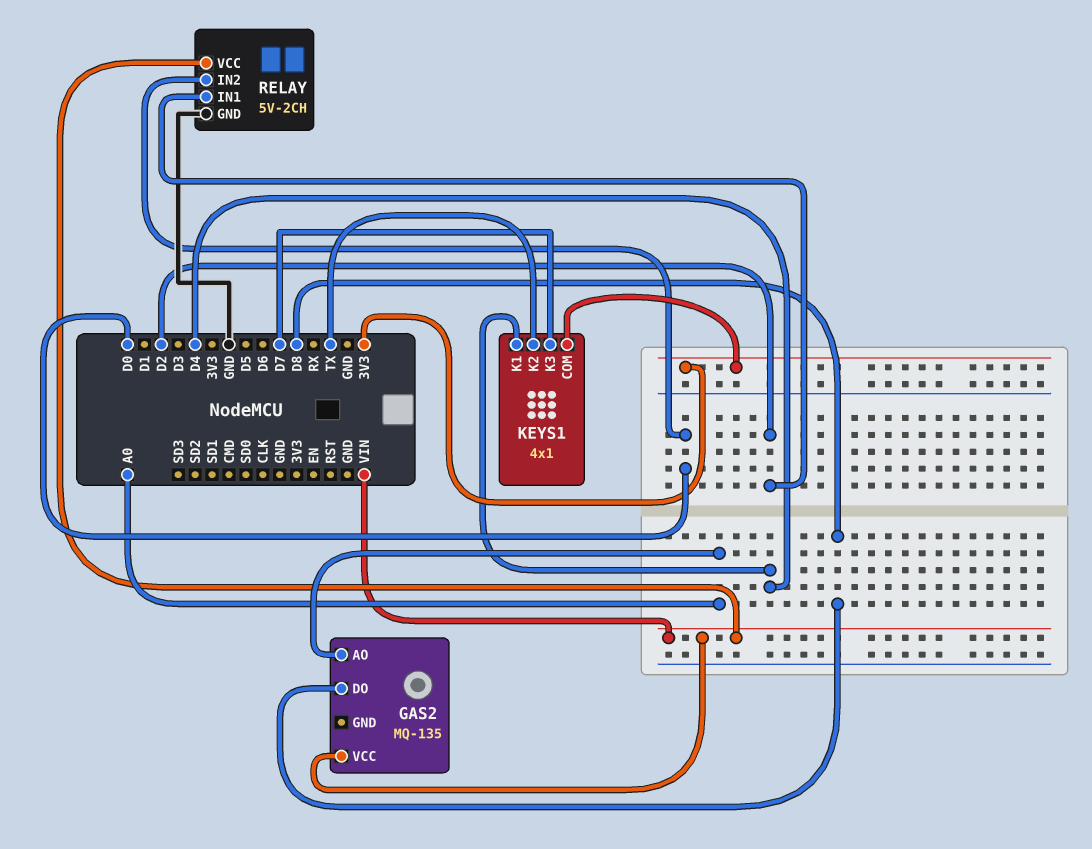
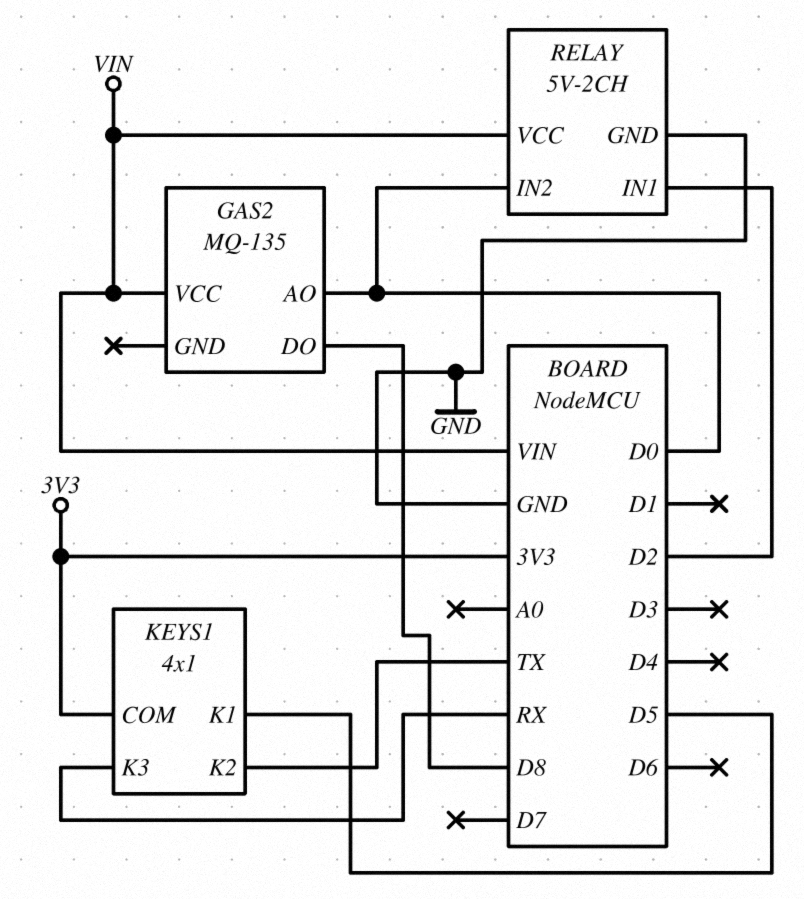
GAS2 pin AO: A0 -> D0
KEYS1 pin K1: D4 -> D5
KEYS1 pin K3: D7 -> RX

